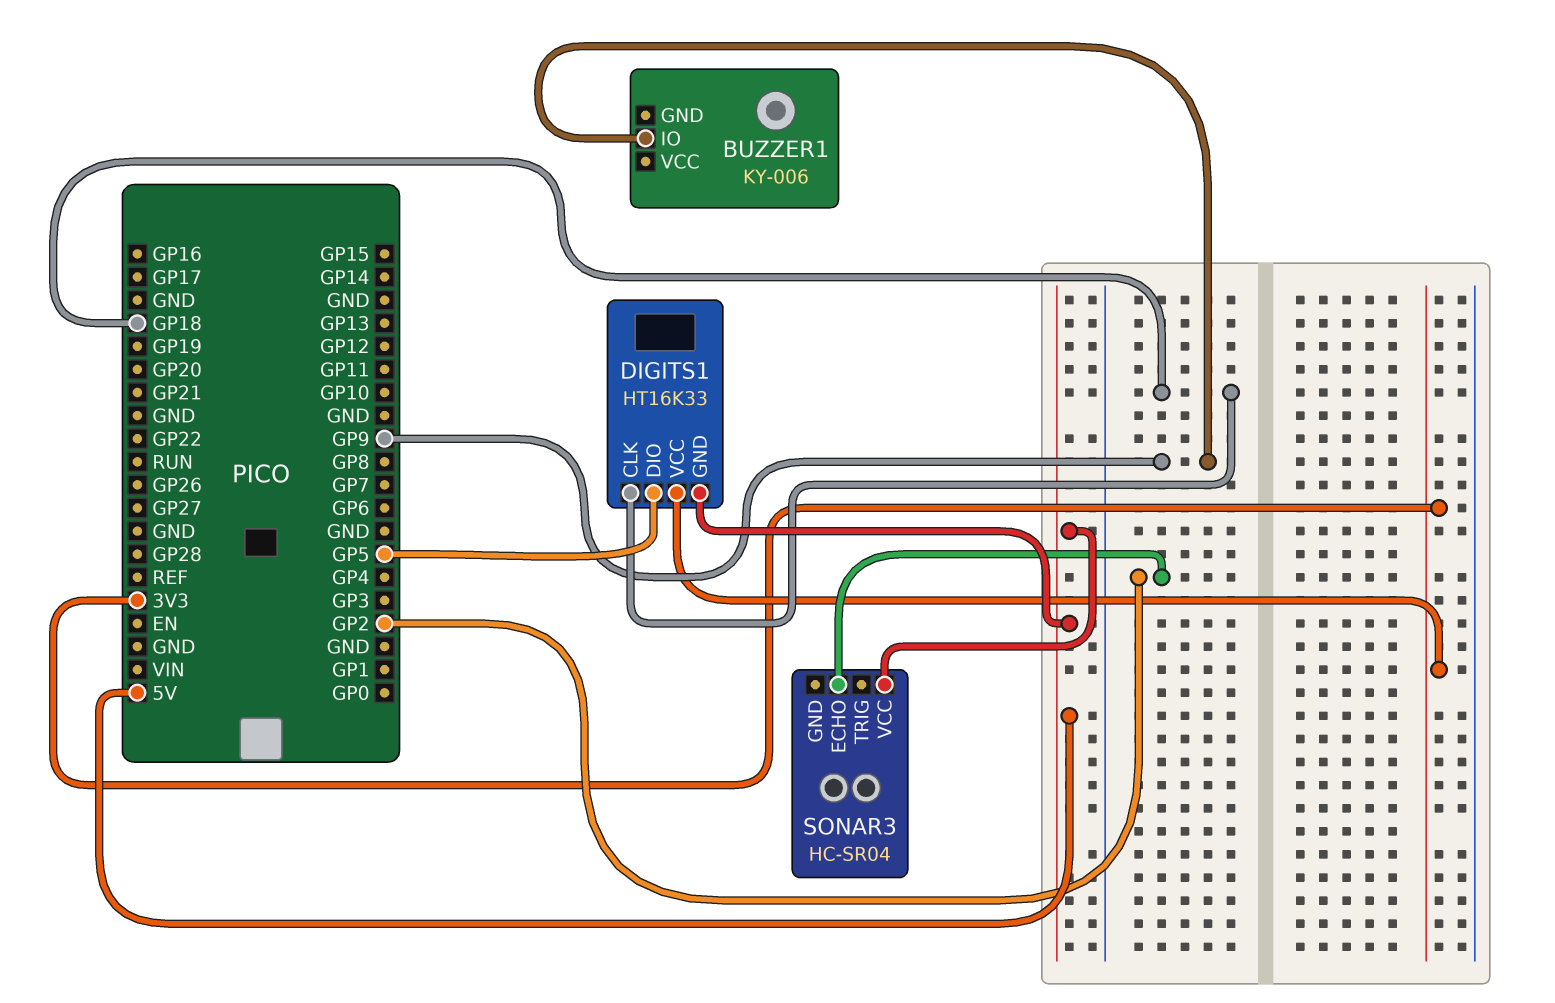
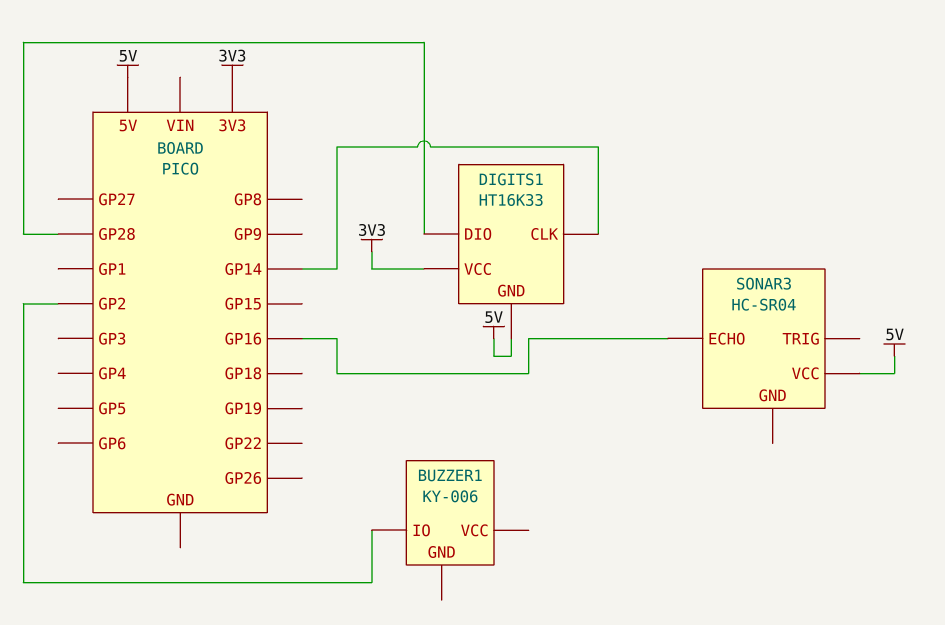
BUZZER1 pin IO: GP9 -> GP2
DIGITS1 pin CLK: GP18 -> GP14
DIGITS1 pin DIO: GP5 -> GP28
SONAR3 pin ECHO: GP2 -> GP16

